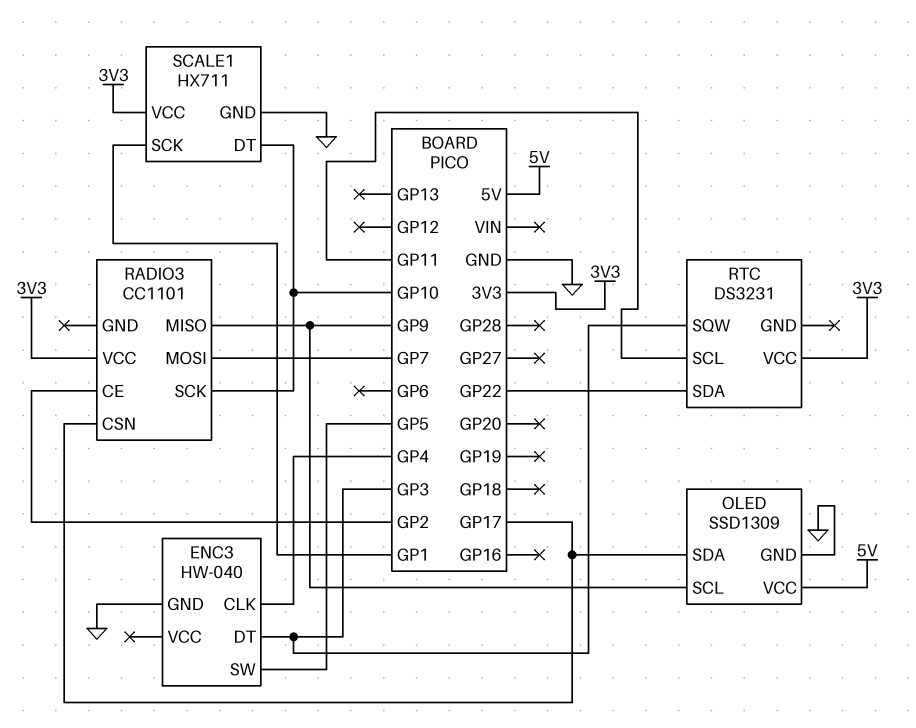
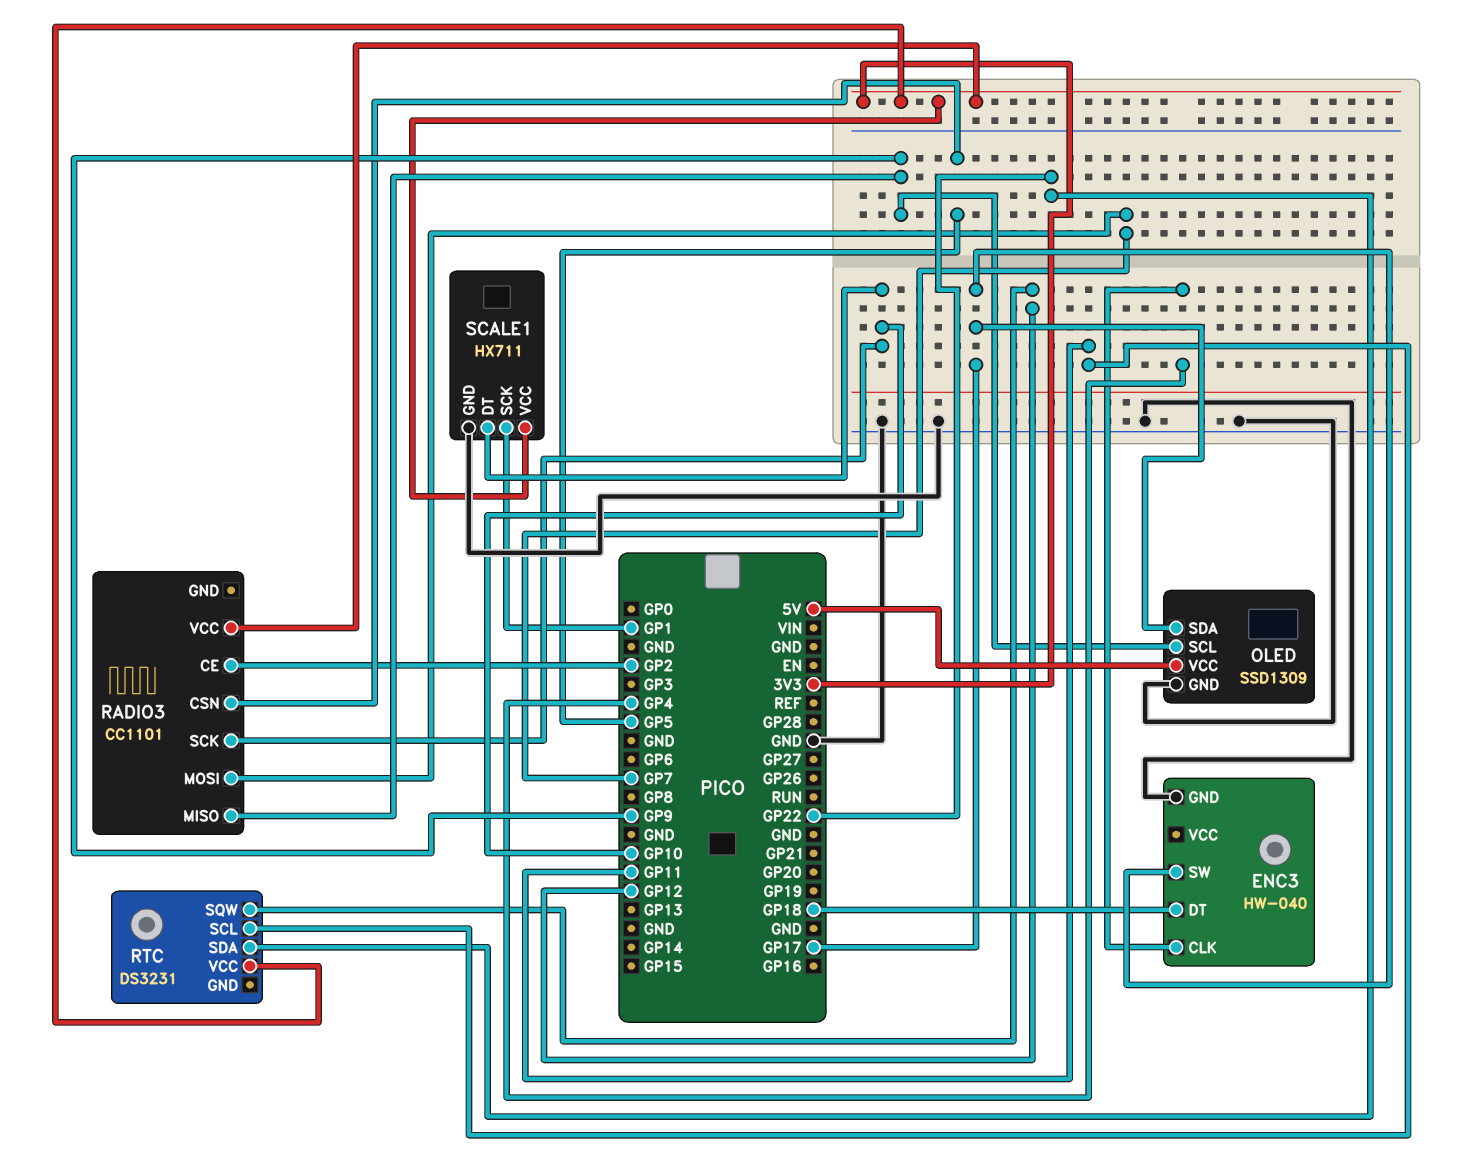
ENC3 pin DT: GP3 -> GP18
ENC3 pin SW: GP5 -> GP17
RADIO3 pin CSN: GP17 -> GP5
RTC pin SQW: GP3 -> GP12

